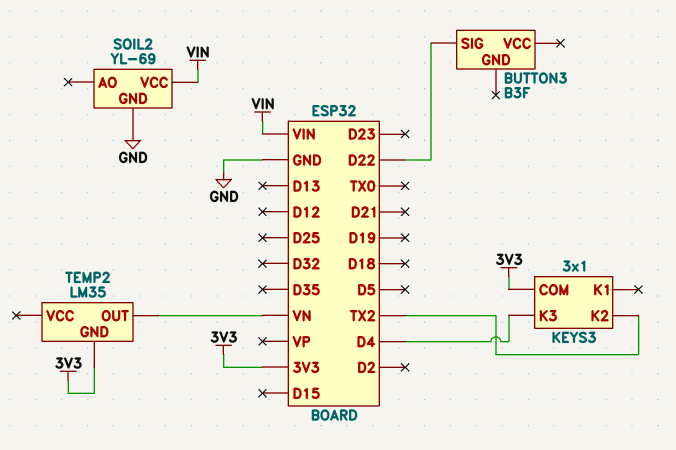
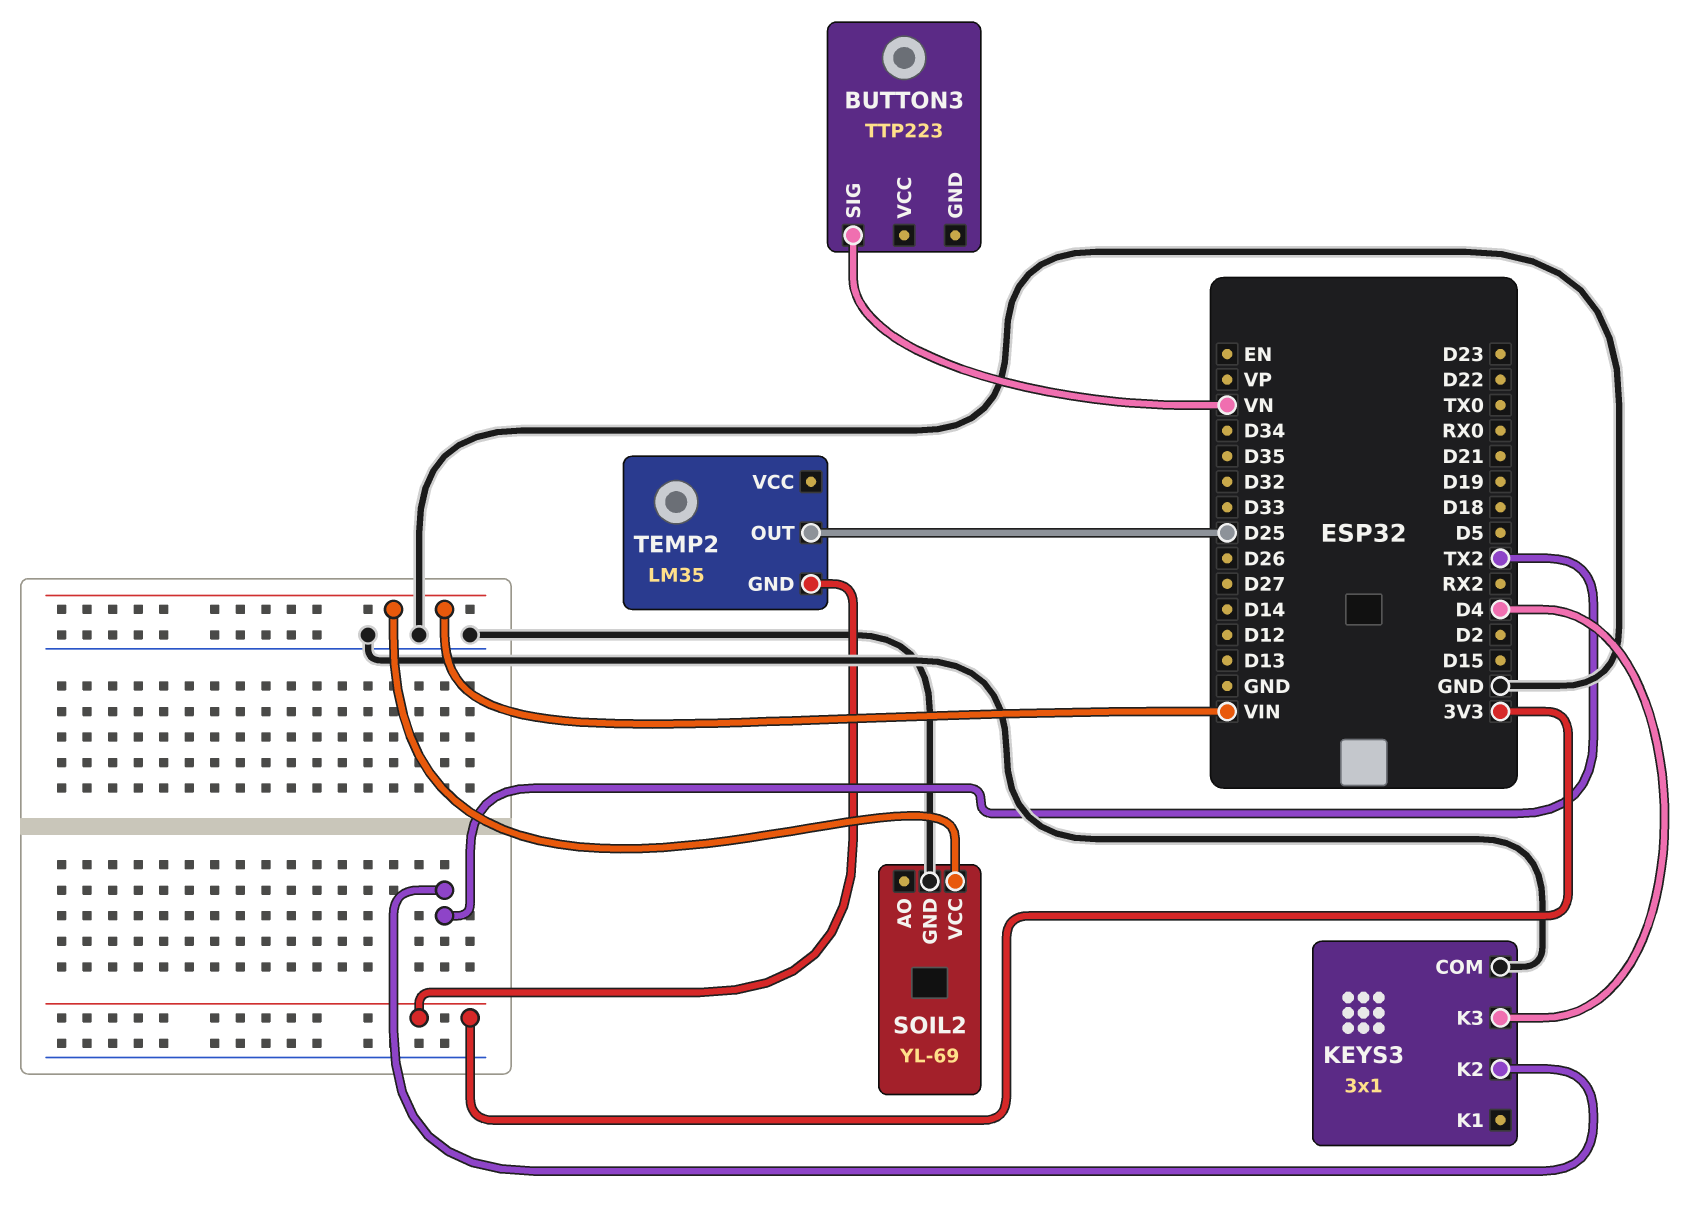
BUTTON3: B3F -> TTP223
BUTTON3 pin SIG: D22 -> VN
KEYS3 pin COM: 3V3 -> GND
TEMP2 pin OUT: VN -> D25

